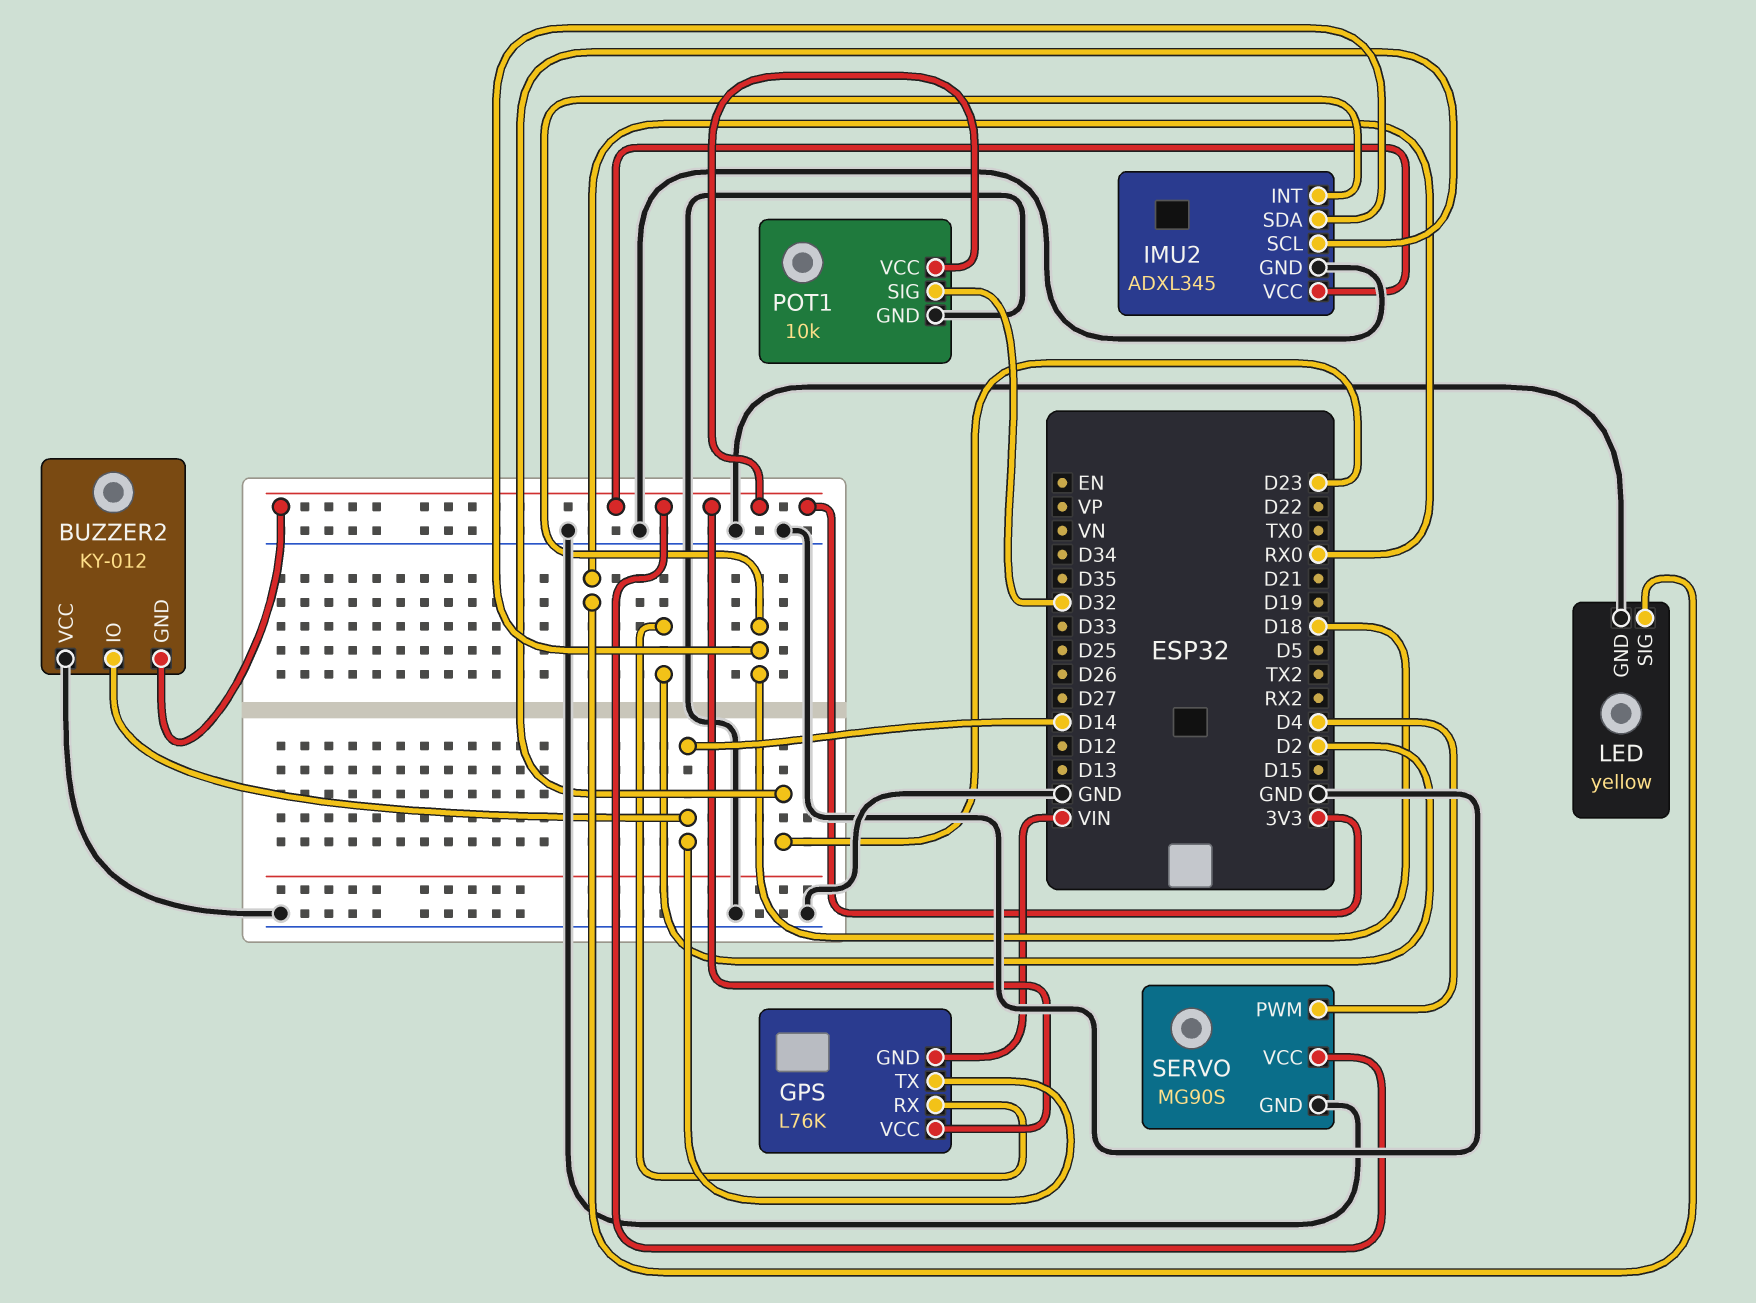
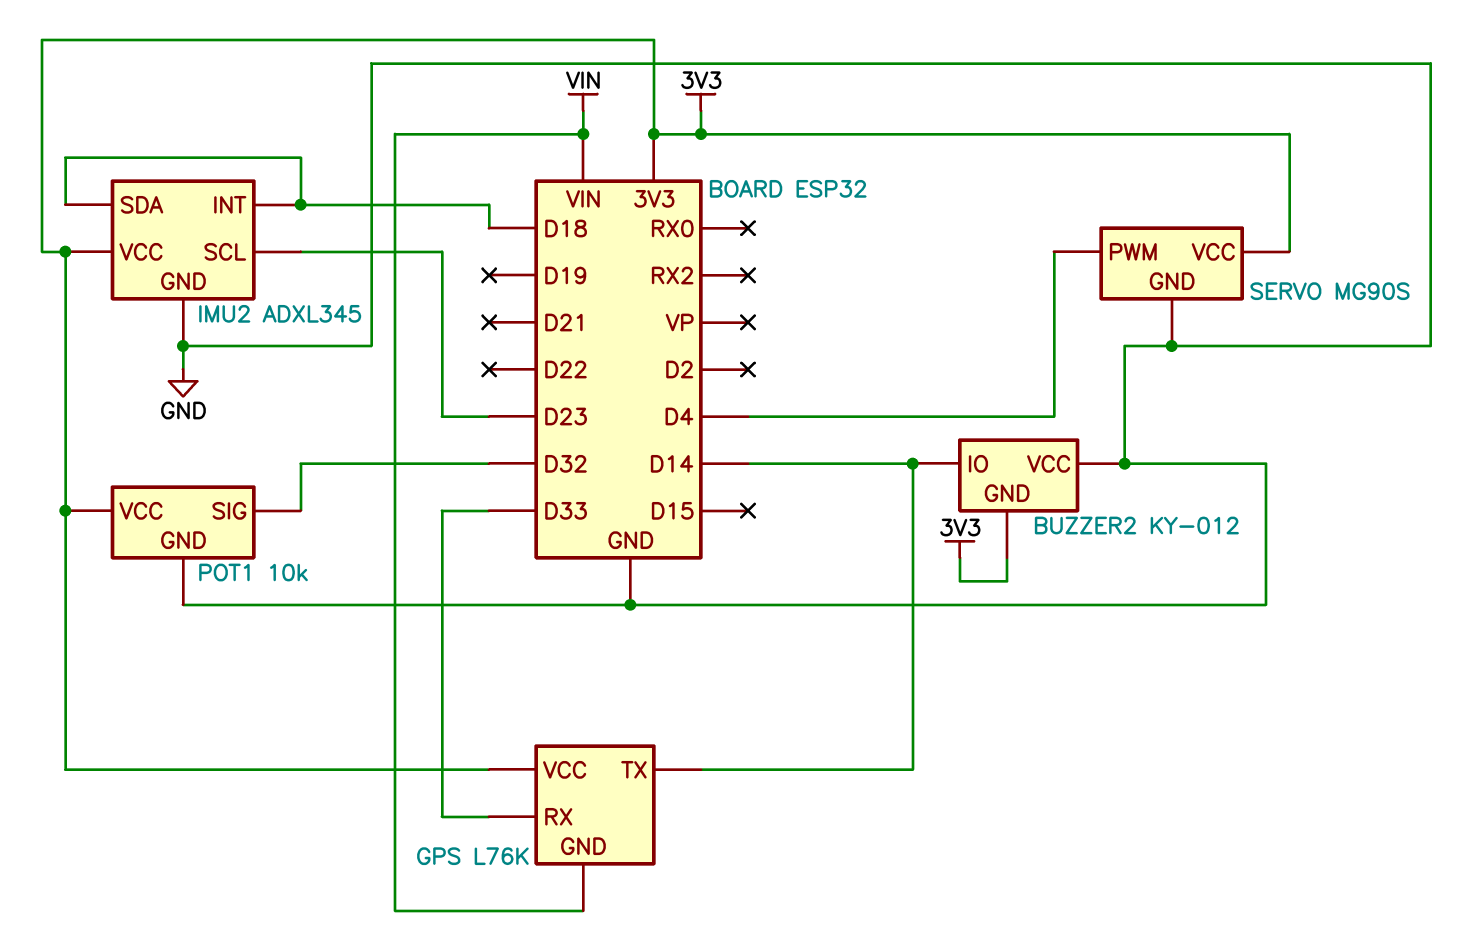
GPS pin RX: D2 -> D33
LED: yellow -> none
LED pin GND: GND -> none
LED pin SIG: RX0 -> none

